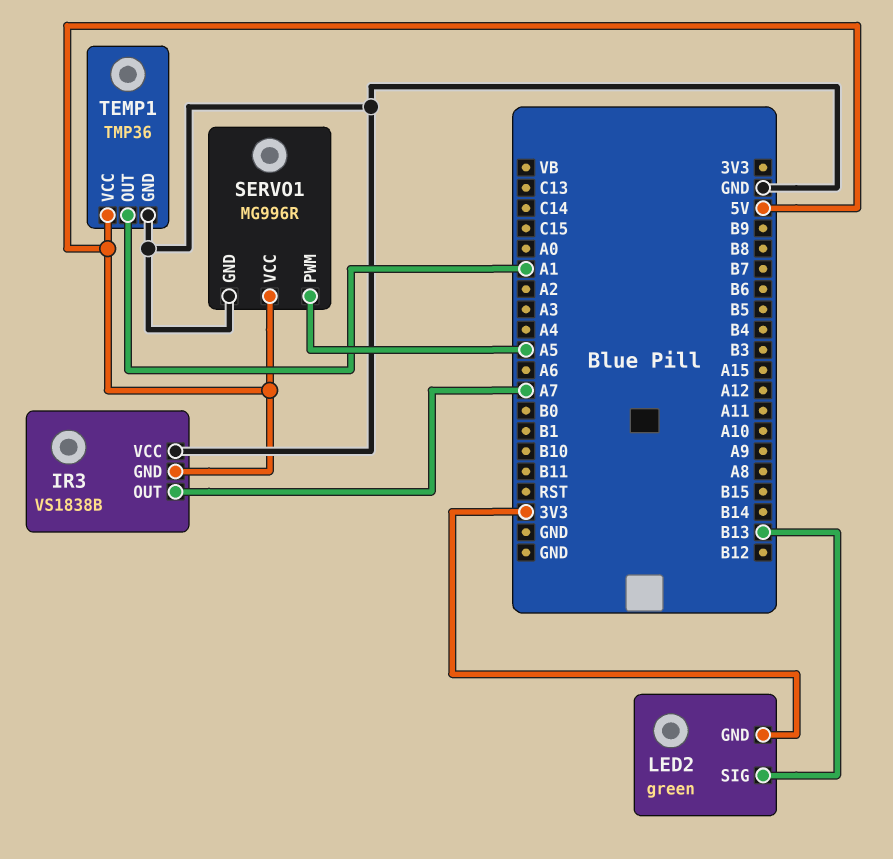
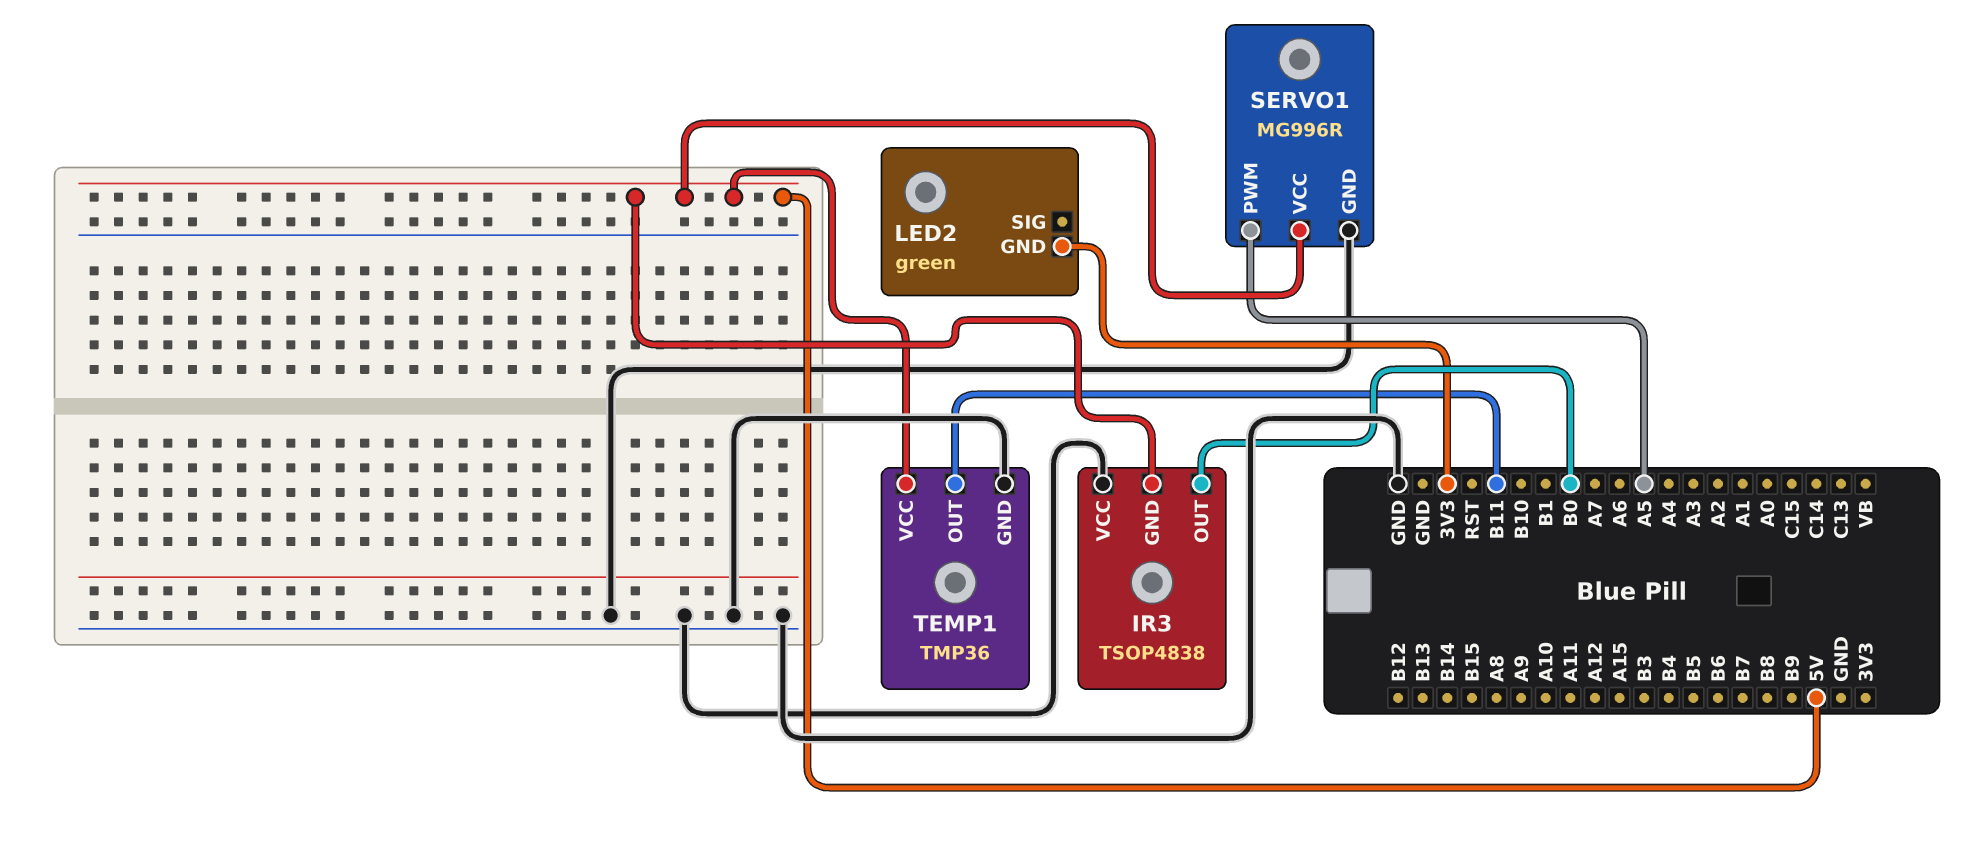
IR3: VS1838B -> TSOP4838
IR3 pin OUT: A7 -> B0
LED2 pin SIG: B13 -> none
TEMP1 pin OUT: A1 -> B11

